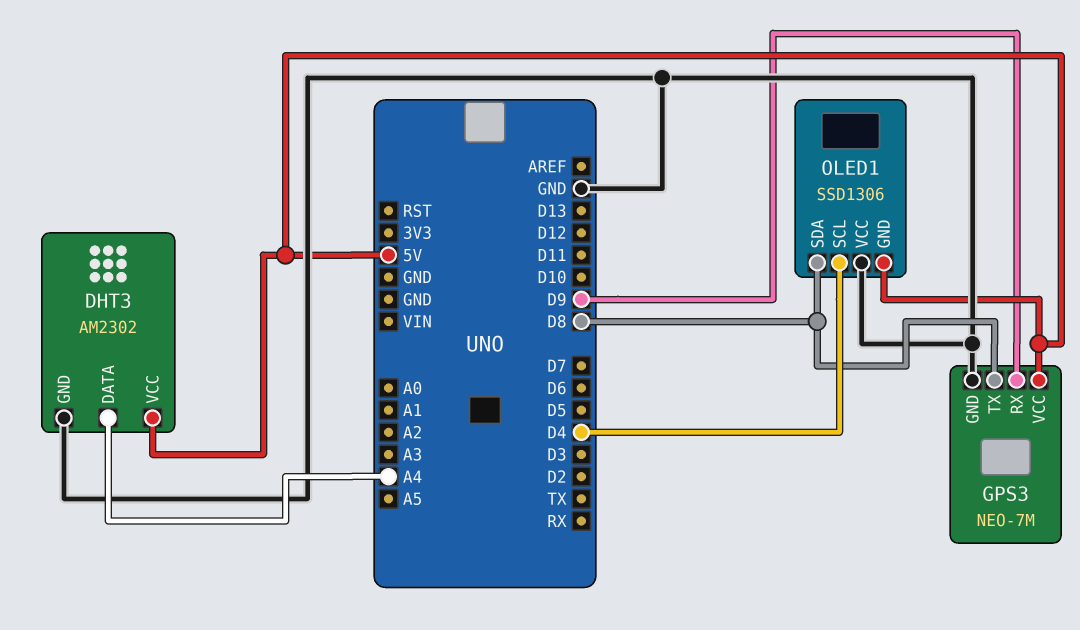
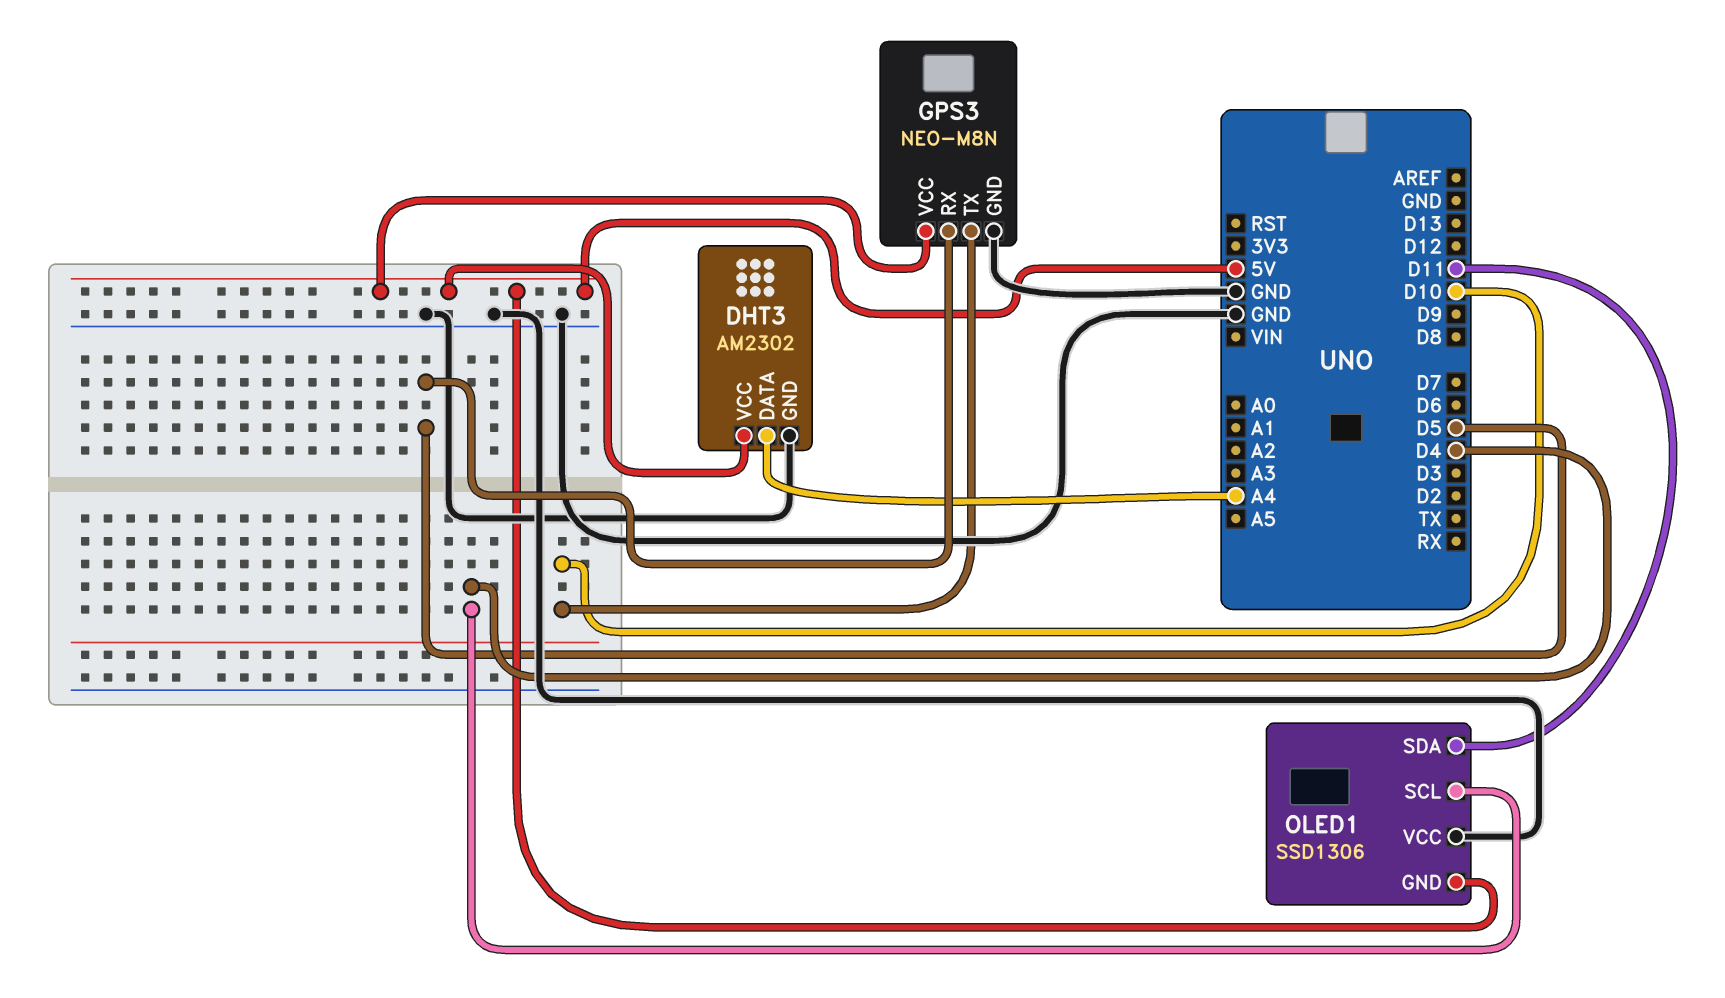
GPS3: NEO-7M -> NEO-M8N
GPS3 pin RX: D9 -> D5
GPS3 pin TX: D8 -> D10
OLED1 pin SDA: D8 -> D11

